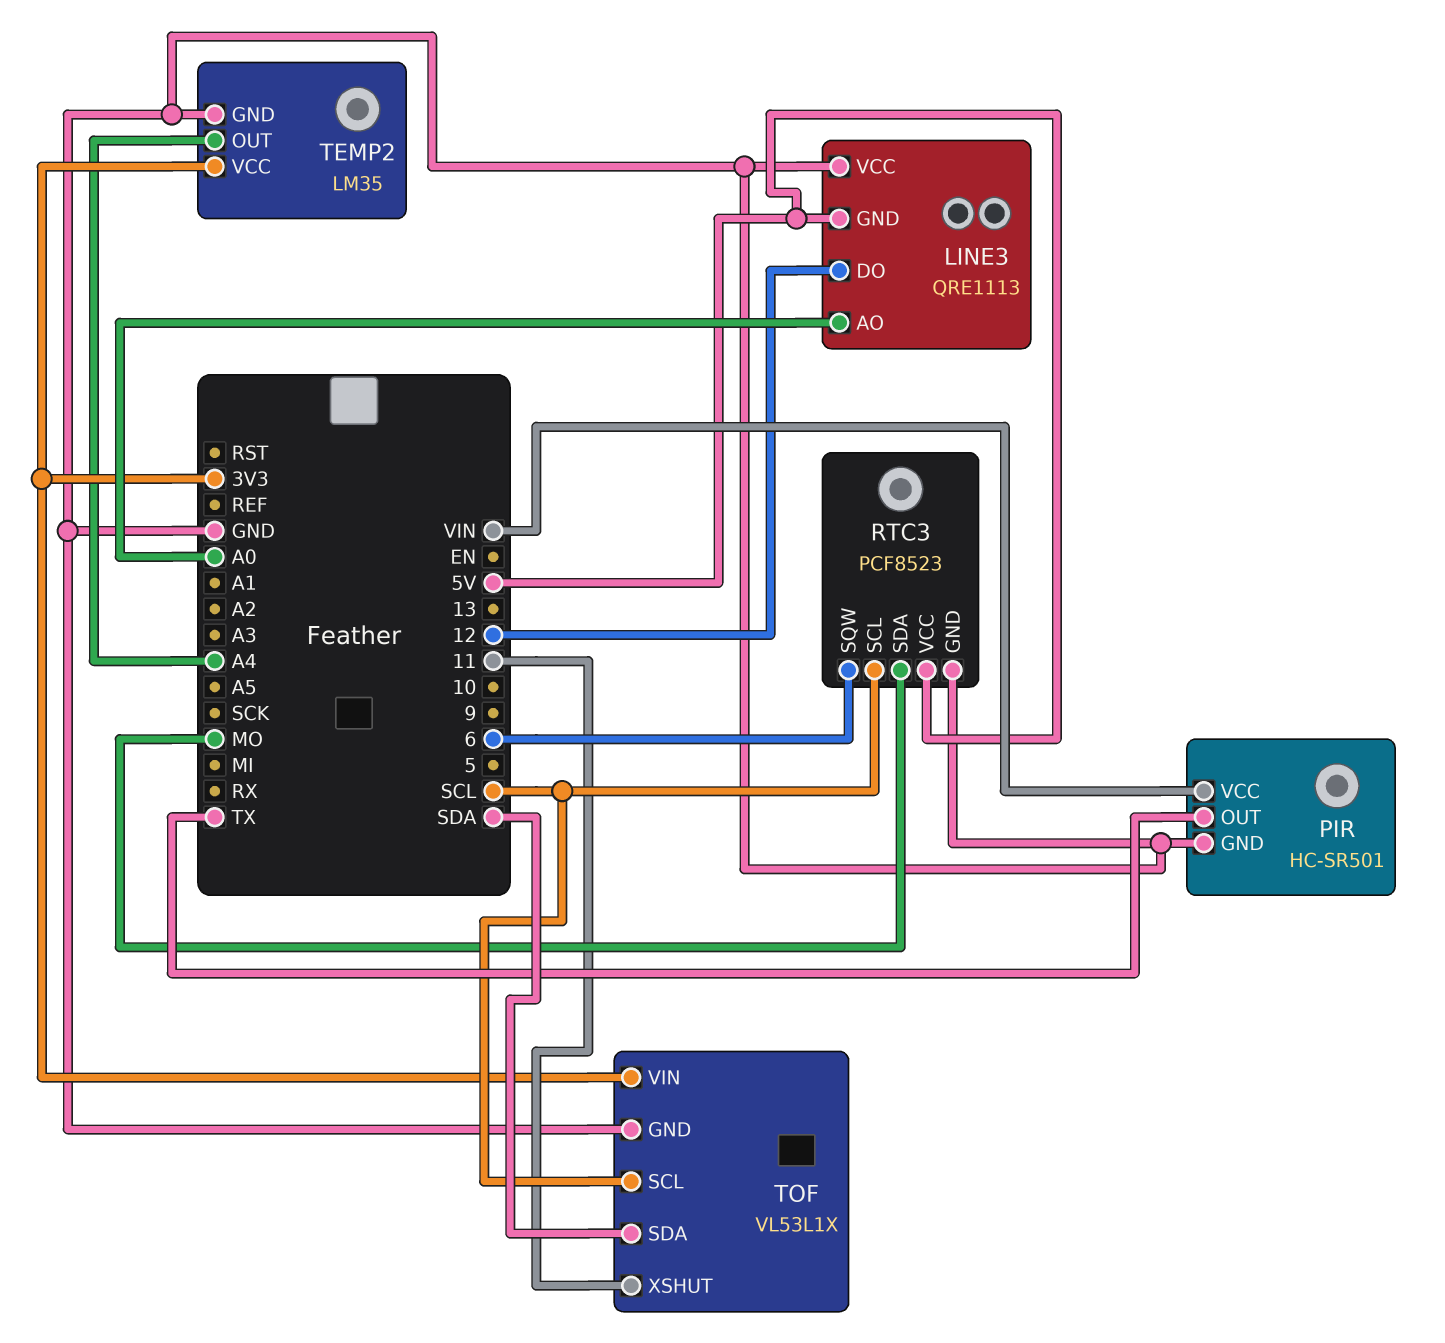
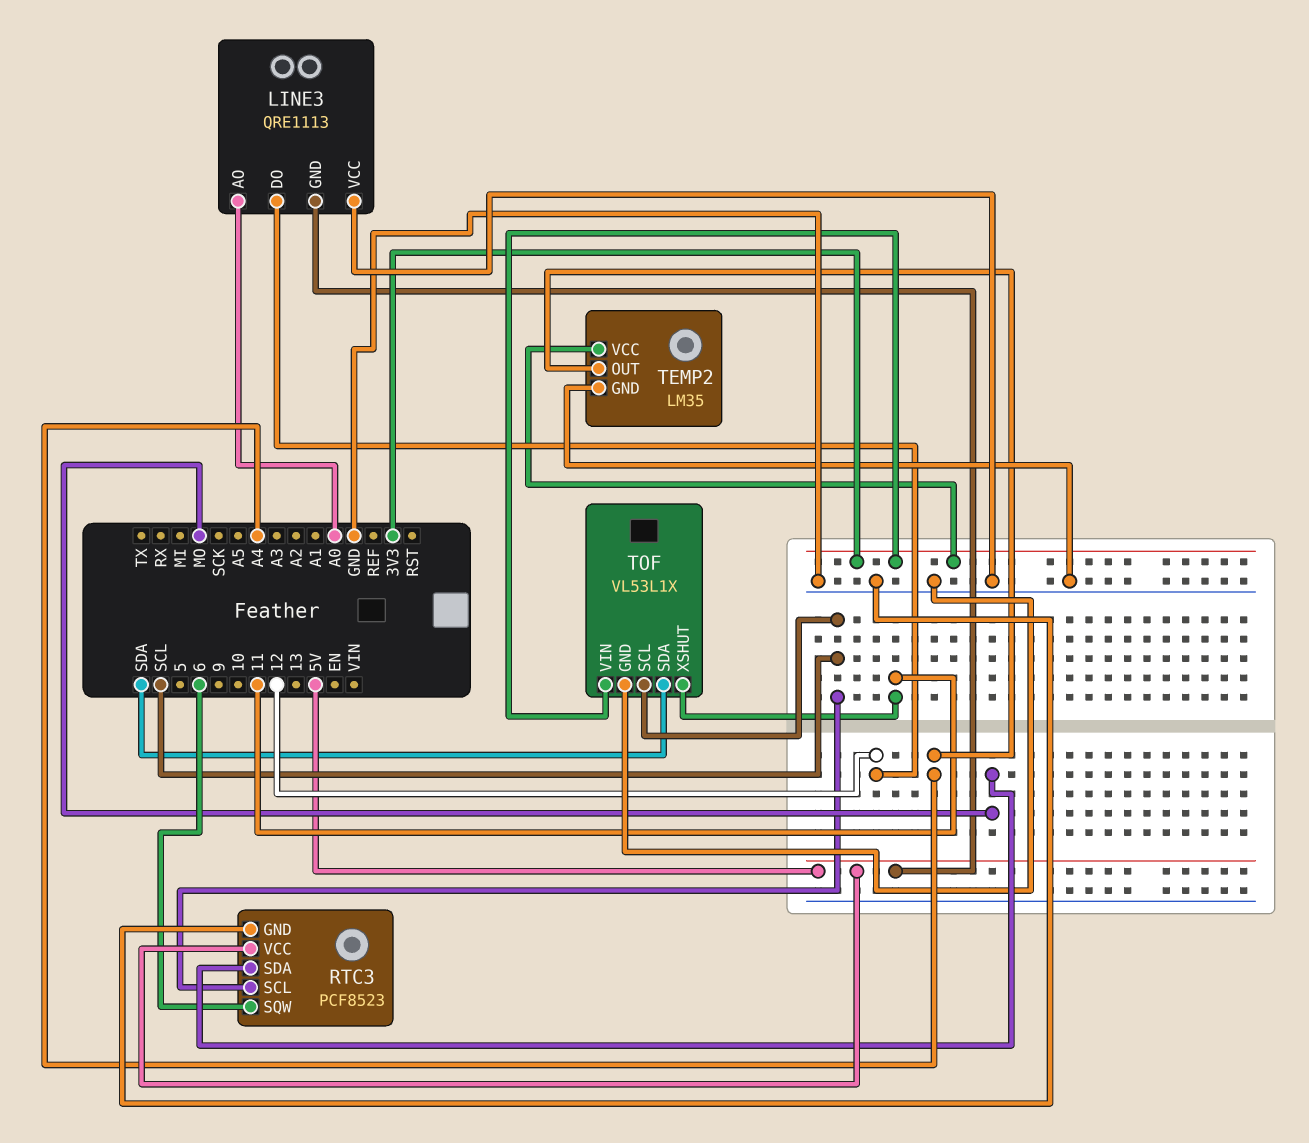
PIR: HC-SR501 -> none
PIR pin GND: GND -> none
PIR pin OUT: TX -> none
PIR pin VCC: VIN -> none

